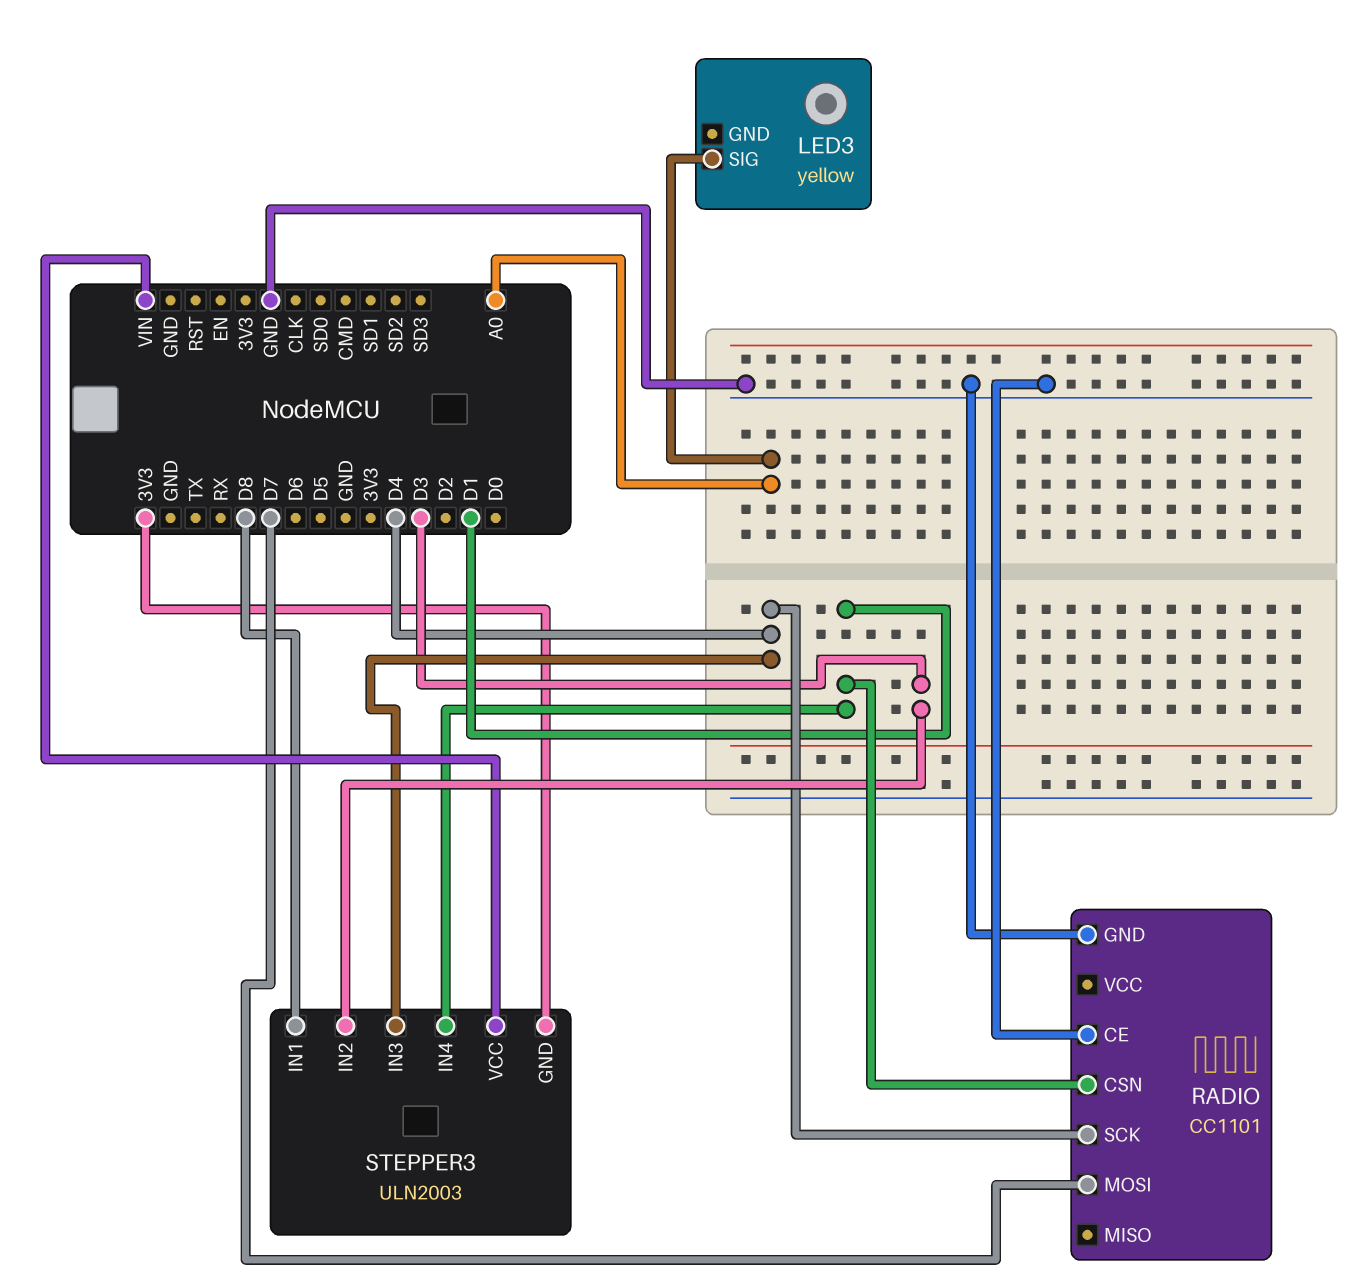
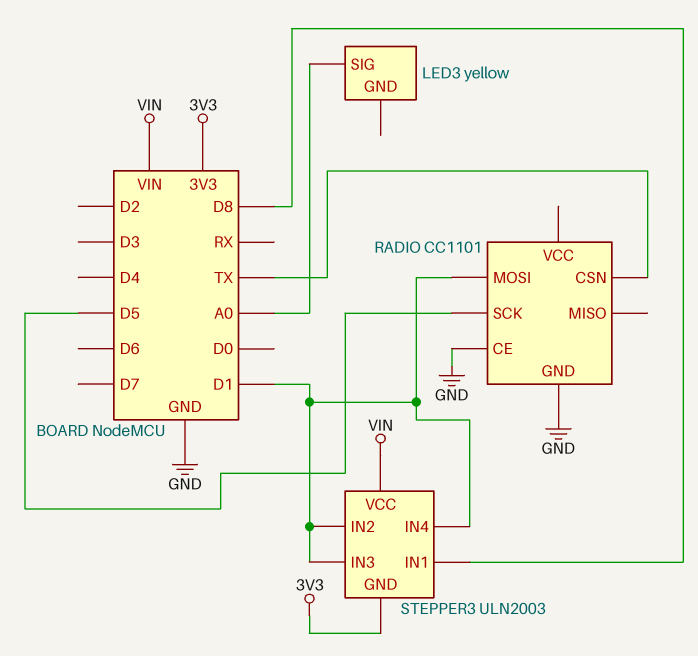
RADIO pin CSN: D1 -> TX
RADIO pin MOSI: D7 -> D1
RADIO pin SCK: D4 -> D5
STEPPER3 pin IN2: D3 -> D1
STEPPER3 pin IN3: D4 -> D1

